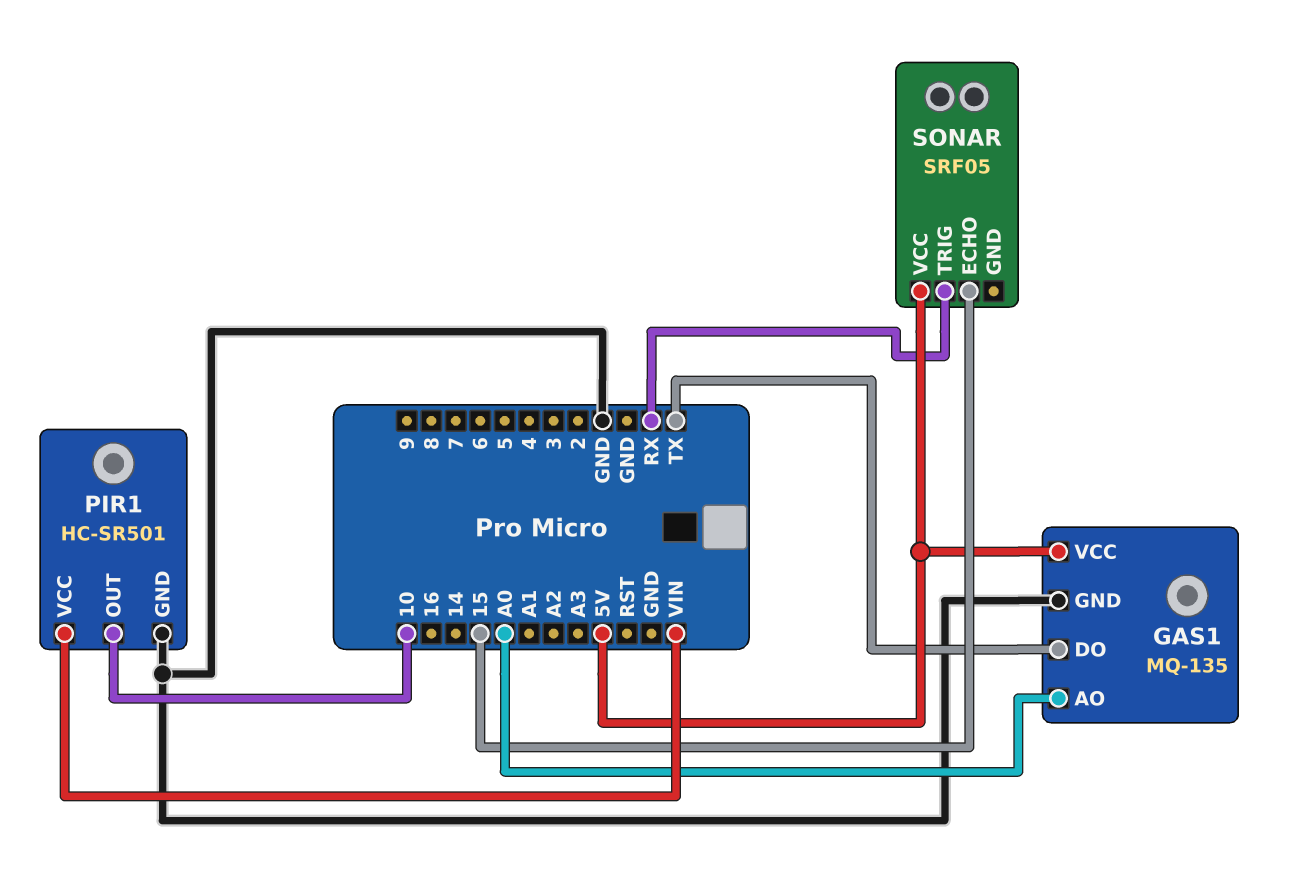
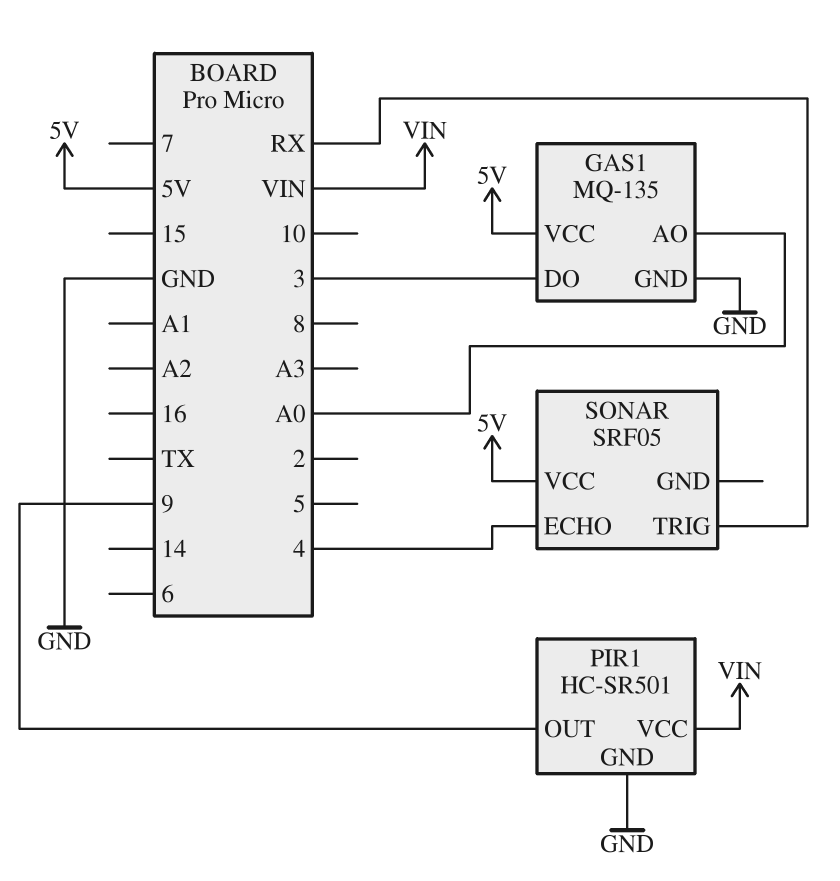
GAS1 pin DO: TX -> 3
PIR1 pin OUT: 10 -> 9
SONAR pin ECHO: 15 -> 4

